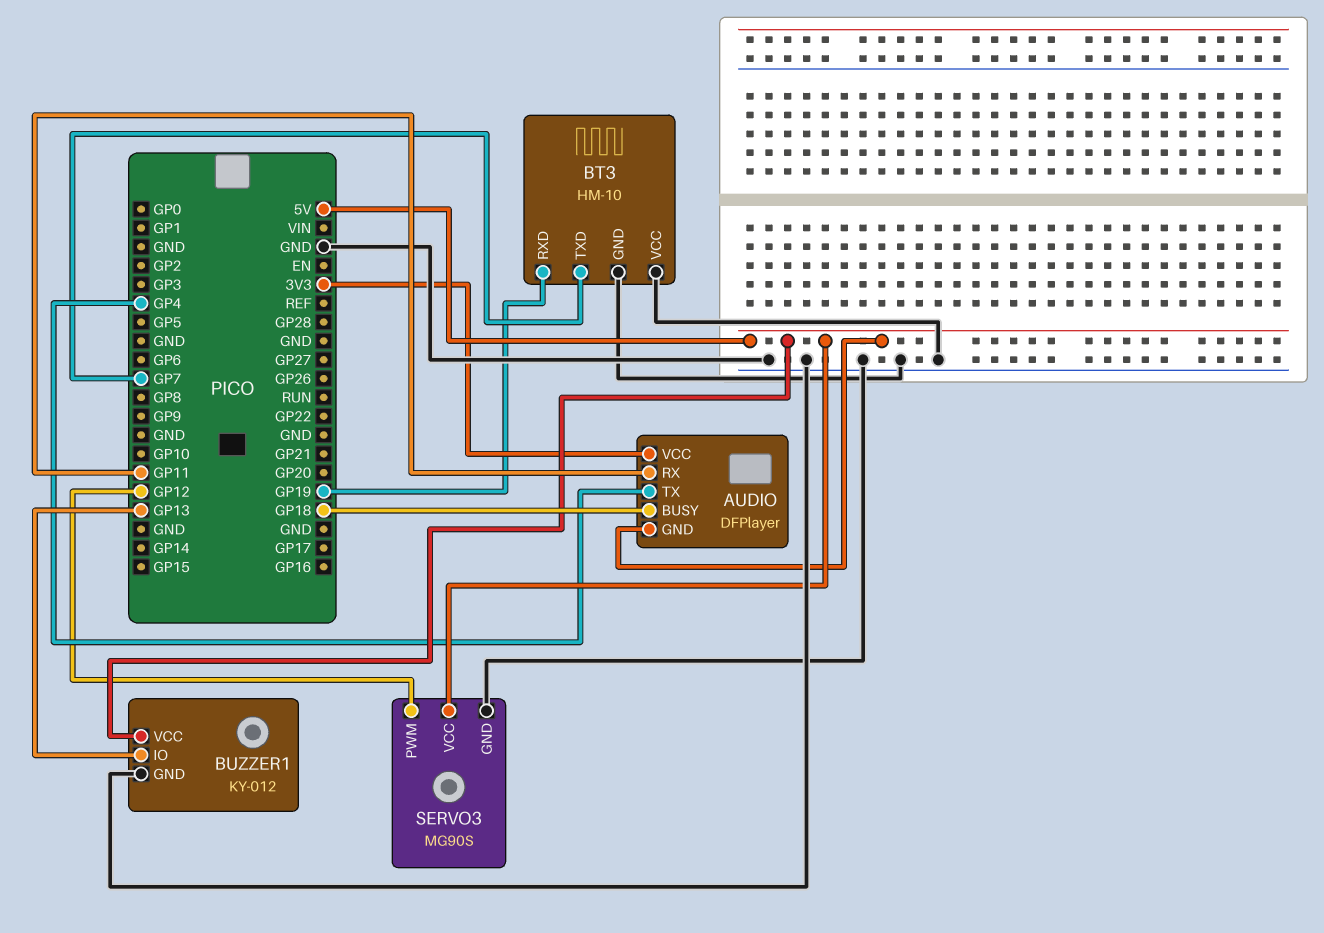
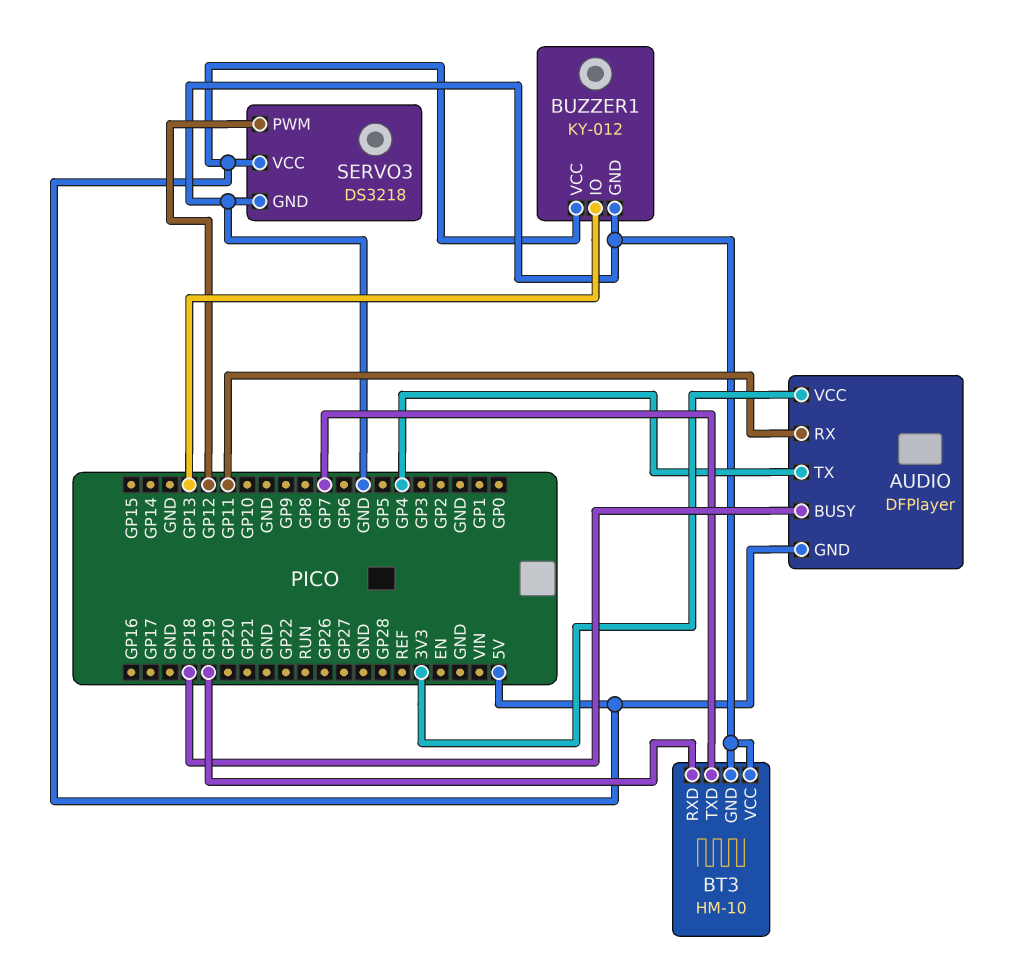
SERVO3: MG90S -> DS3218

